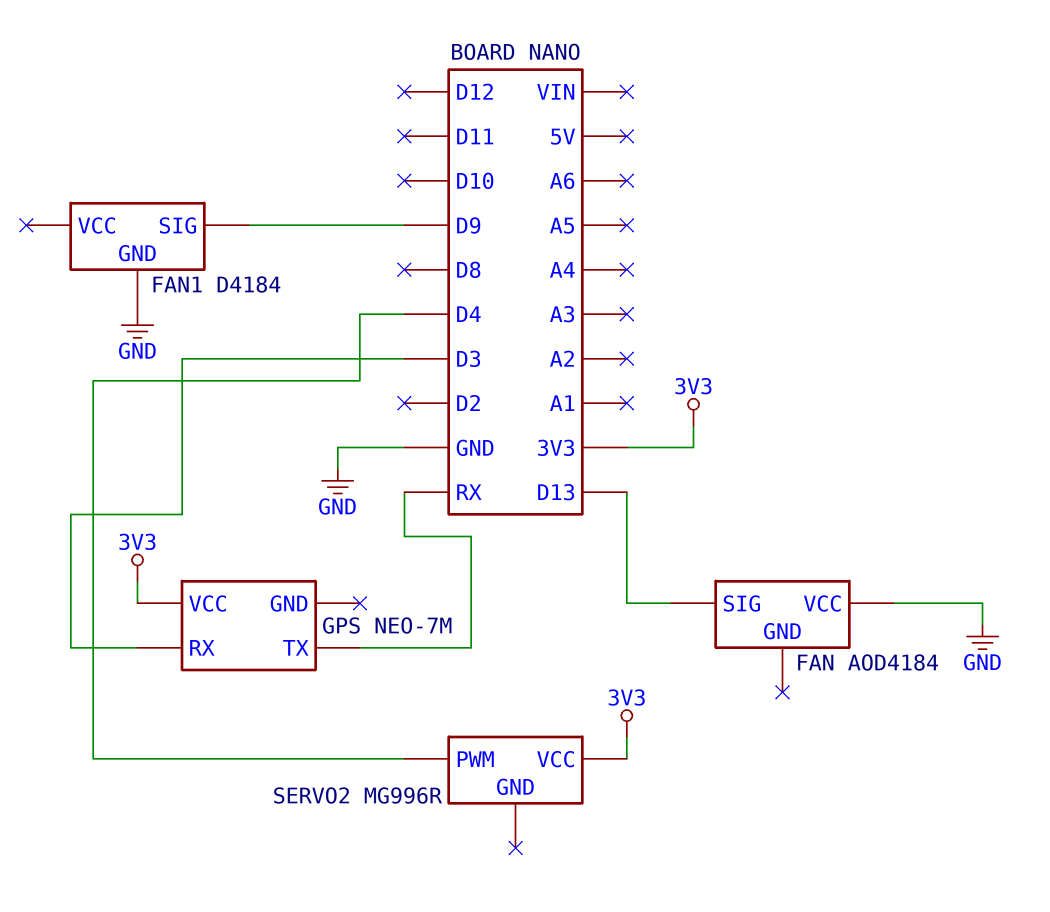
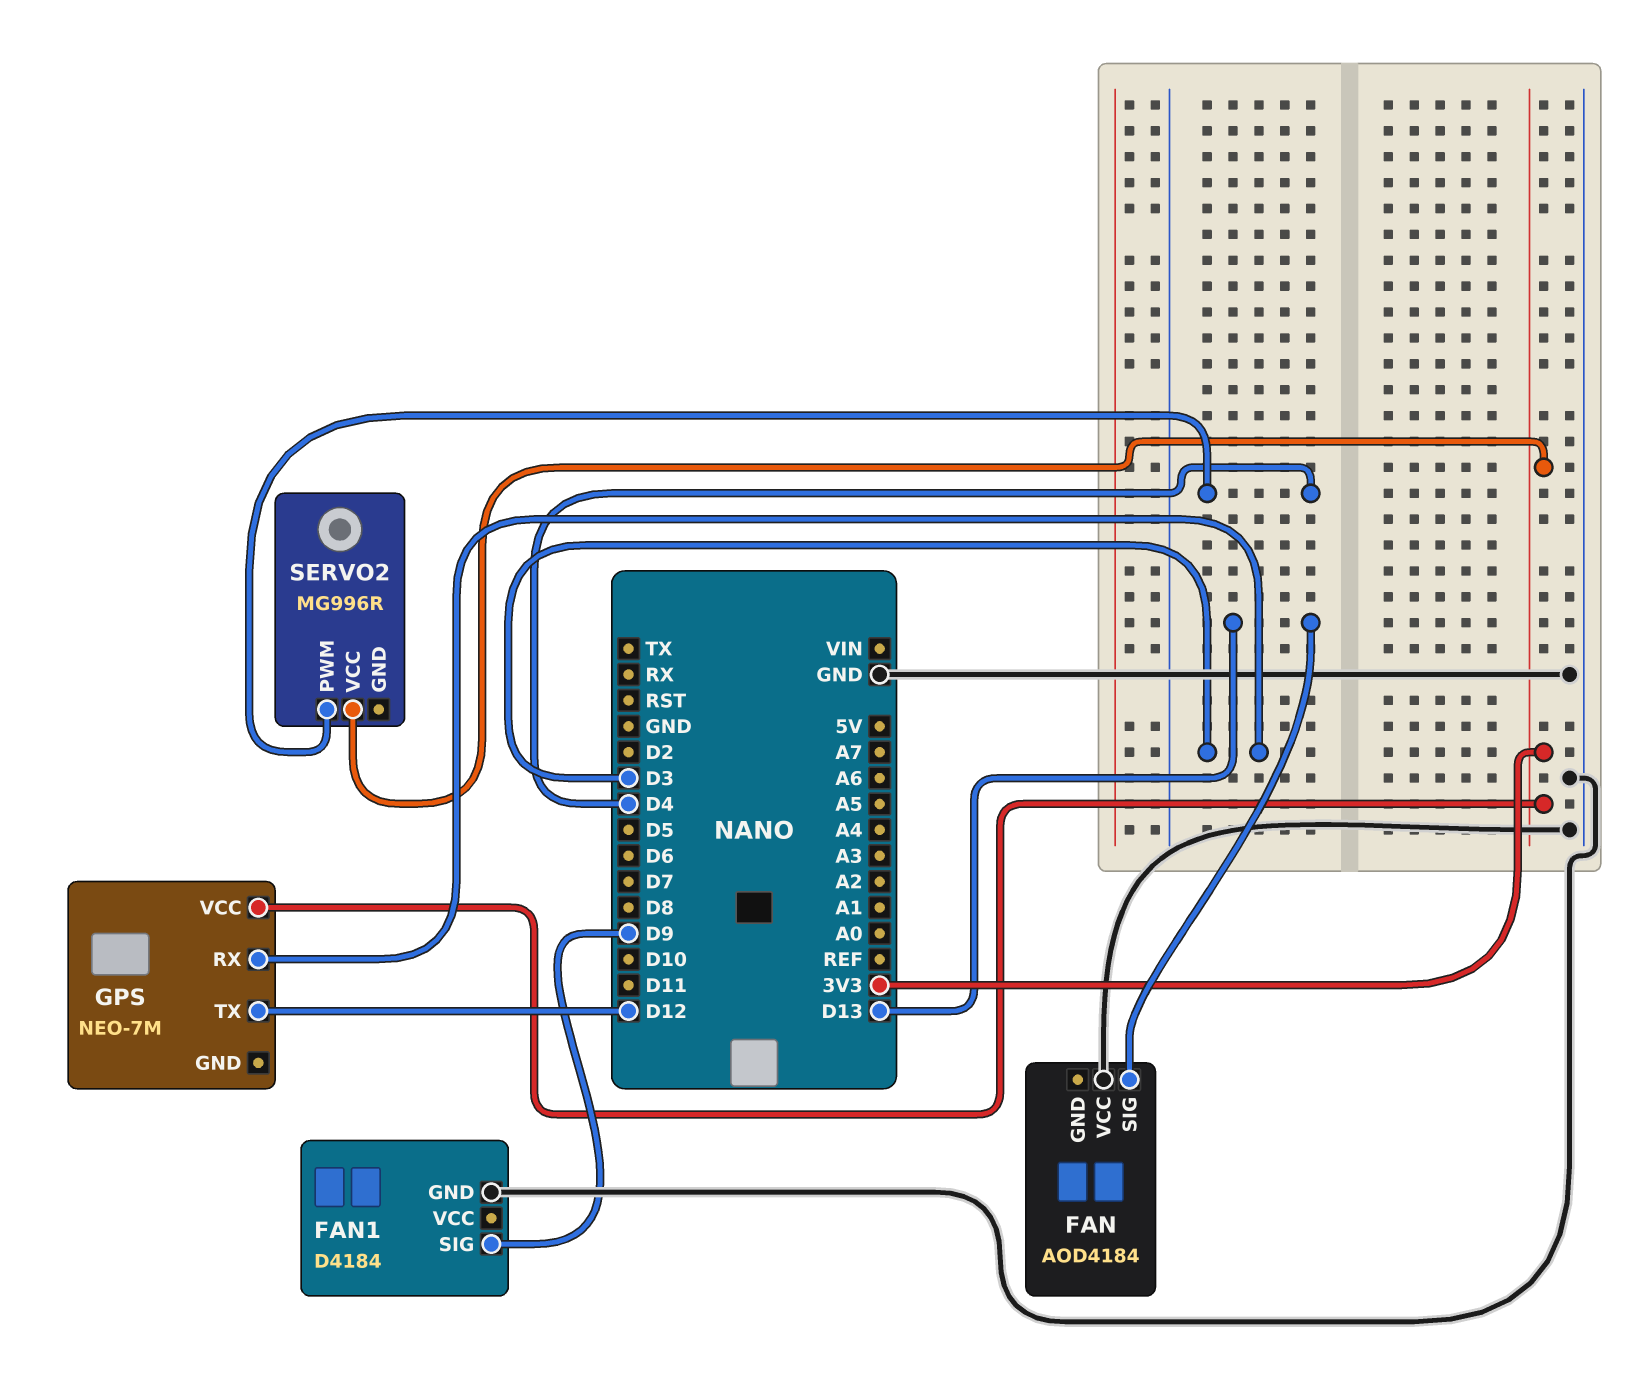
GPS pin TX: RX -> D12

